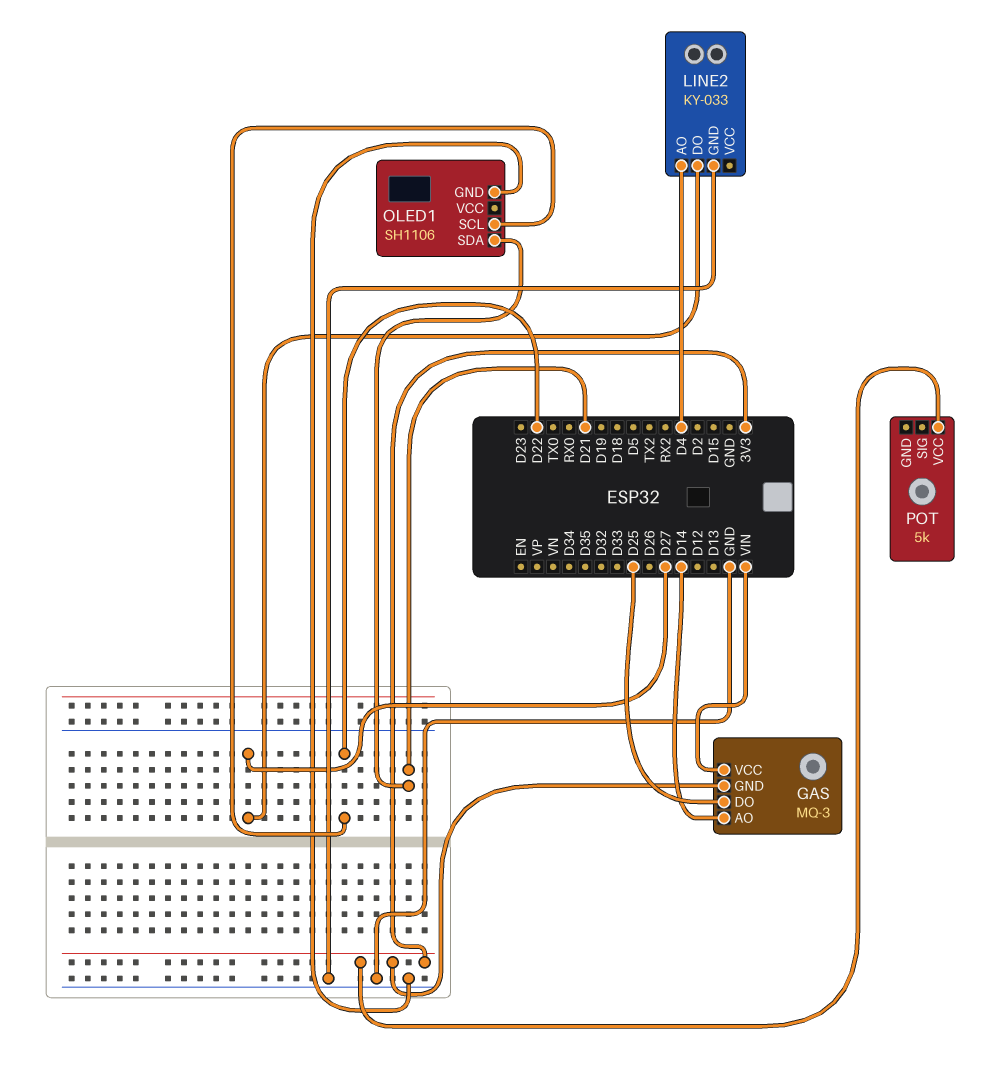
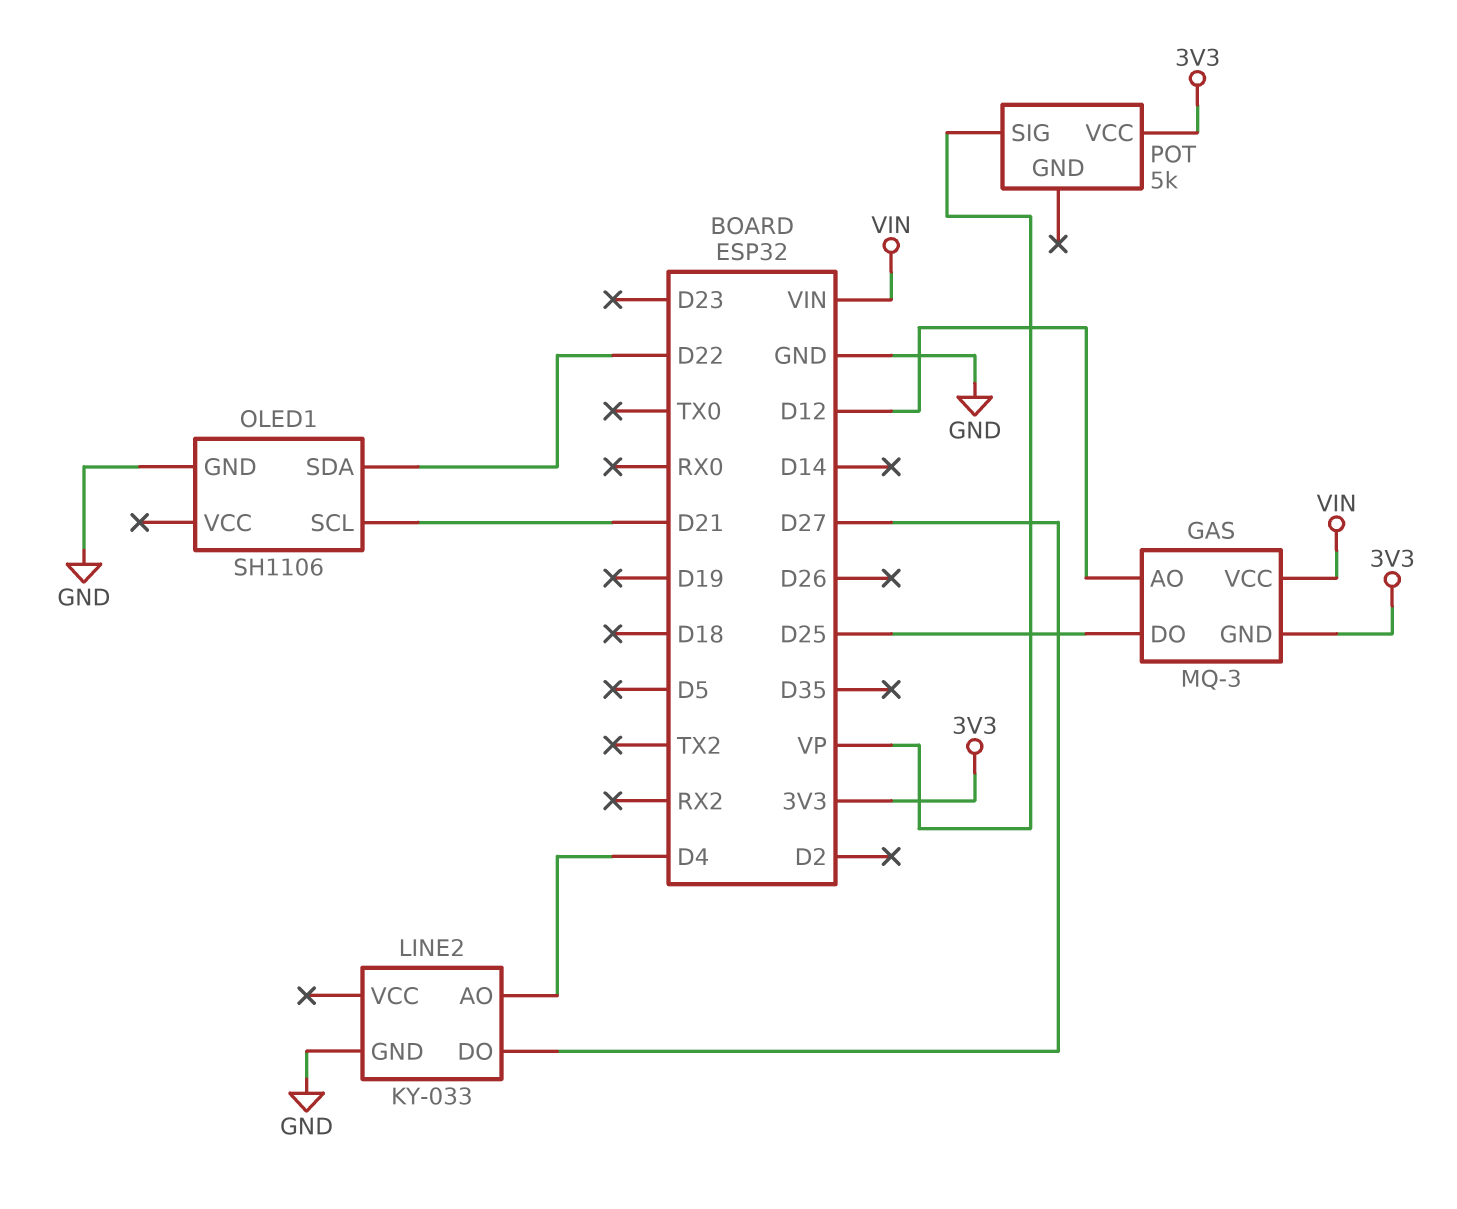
GAS pin AO: D14 -> D12
OLED1 pin SCL: D22 -> D21
OLED1 pin SDA: D21 -> D22
POT pin SIG: none -> VP

